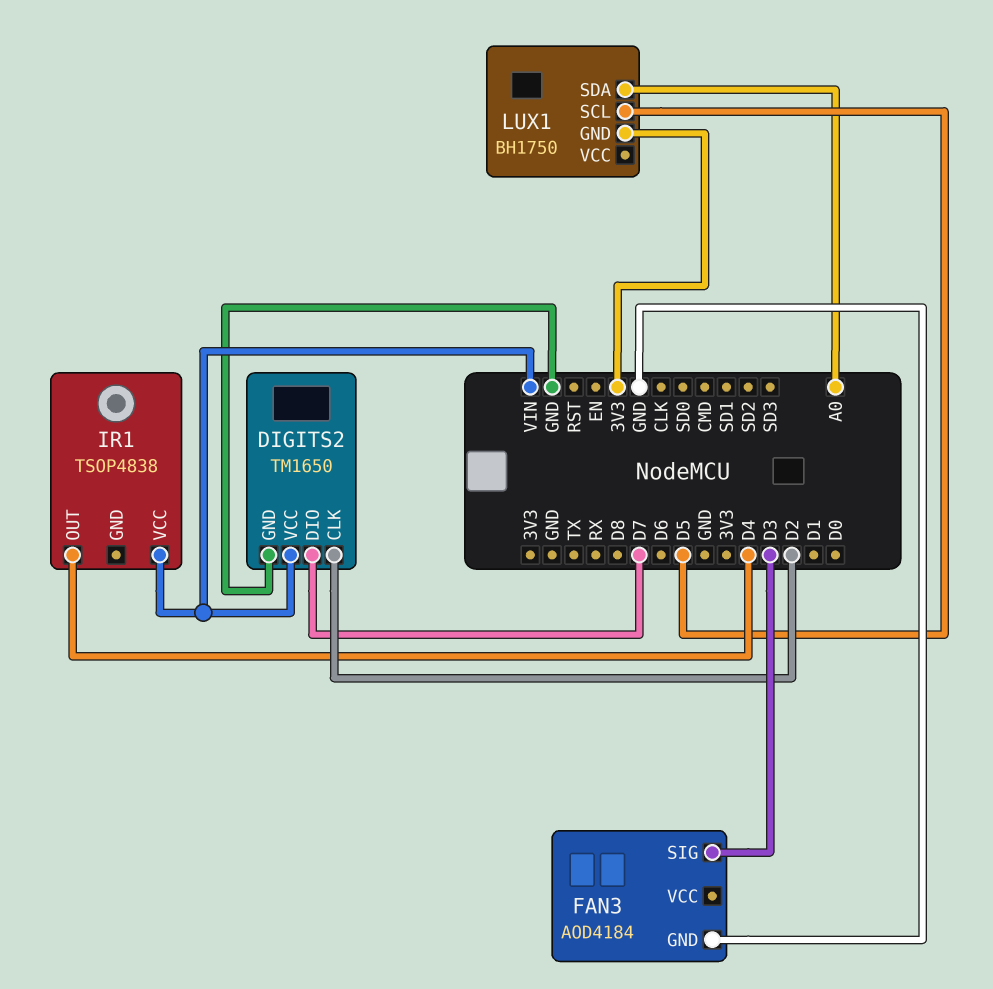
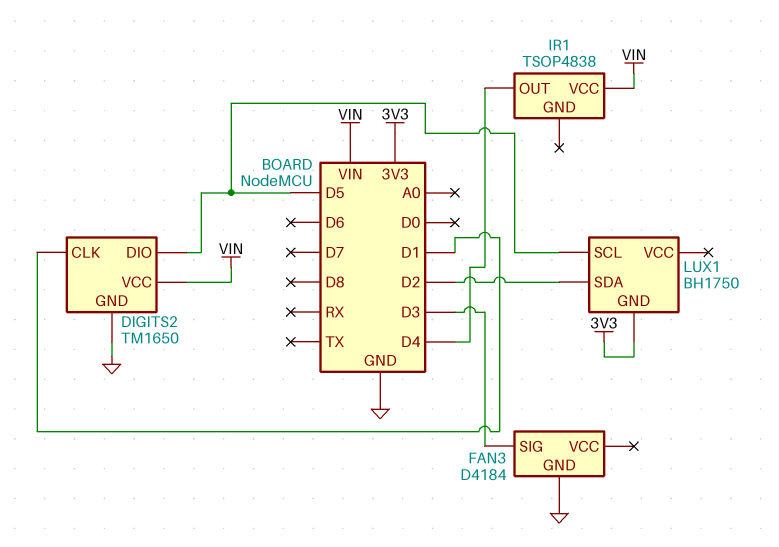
DIGITS2 pin CLK: D2 -> D1
DIGITS2 pin DIO: D7 -> D5
FAN3: AOD4184 -> D4184
LUX1 pin SDA: A0 -> D2

